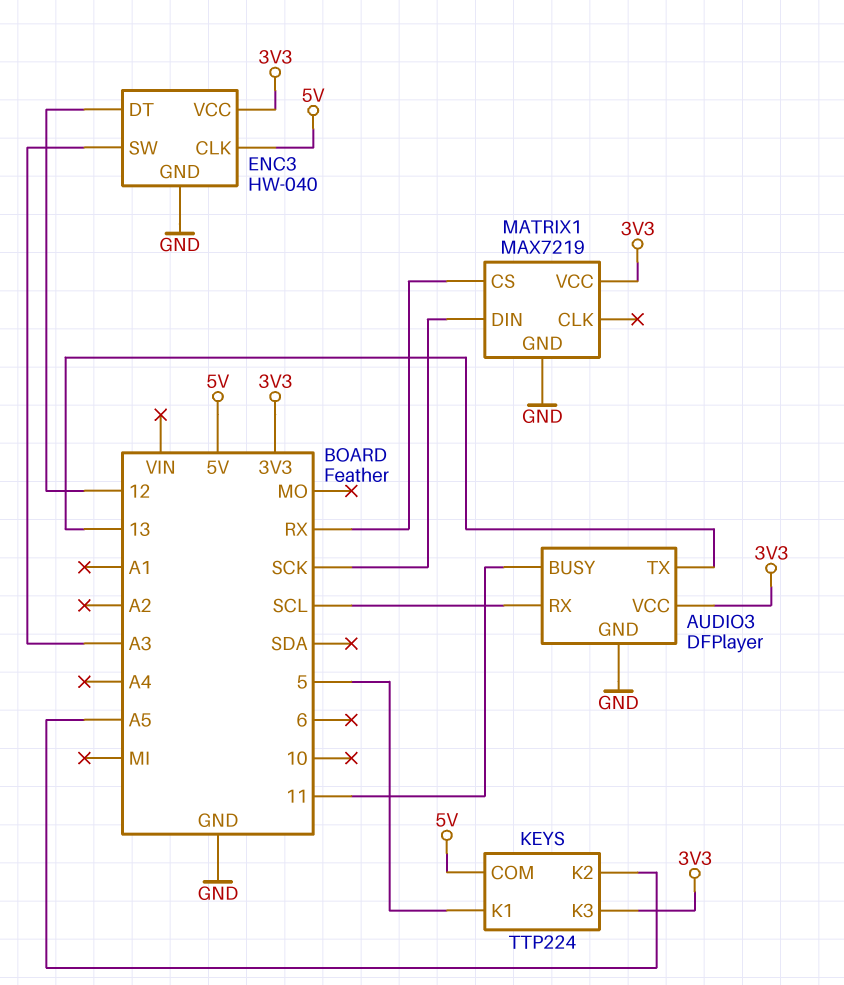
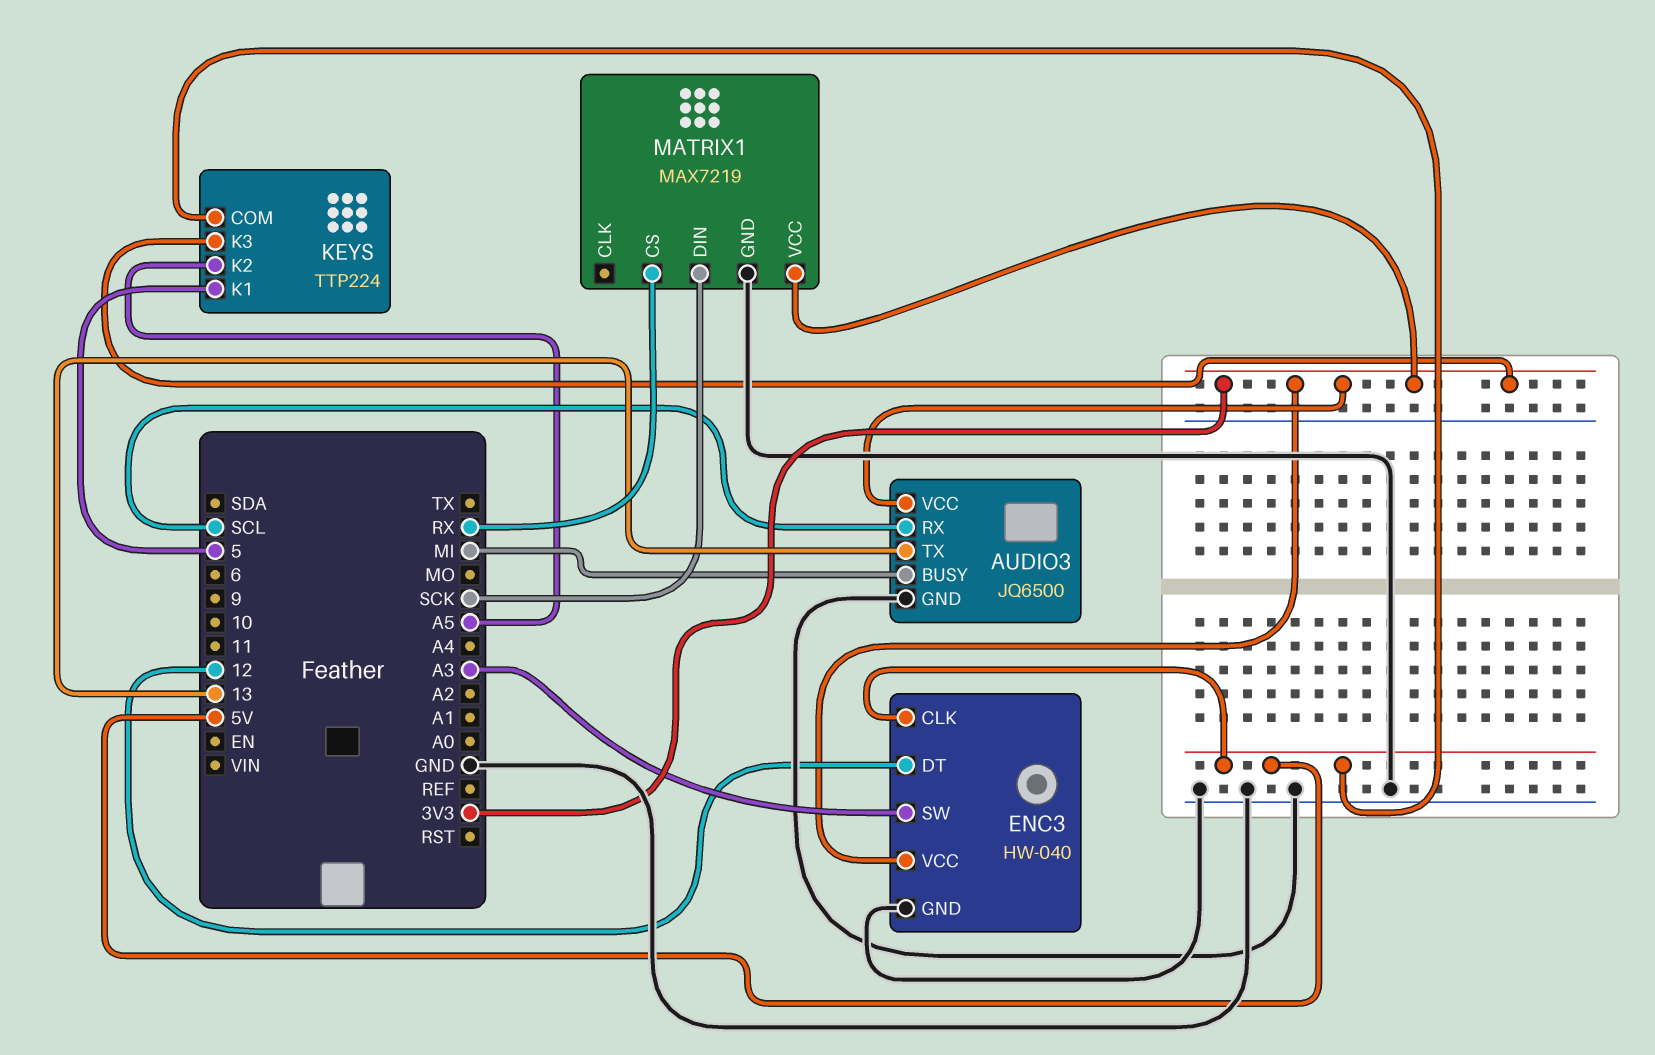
AUDIO3: DFPlayer -> JQ6500
AUDIO3 pin BUSY: 11 -> MI

